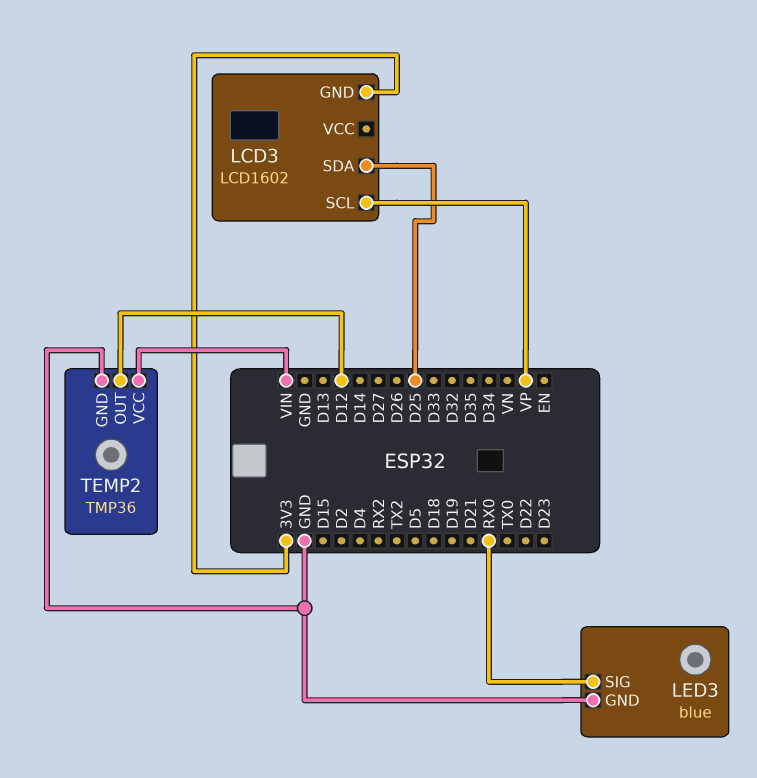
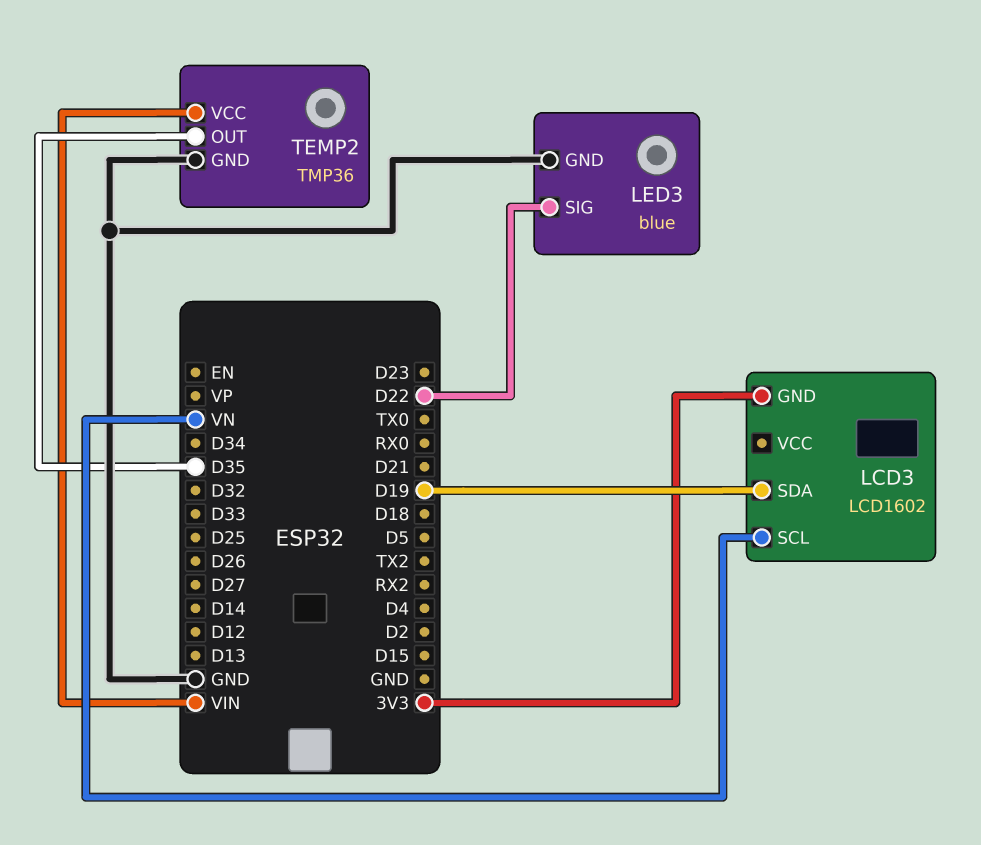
LCD3 pin SCL: VP -> VN
LCD3 pin SDA: D25 -> D19
LED3 pin SIG: RX0 -> D22
TEMP2 pin OUT: D12 -> D35

